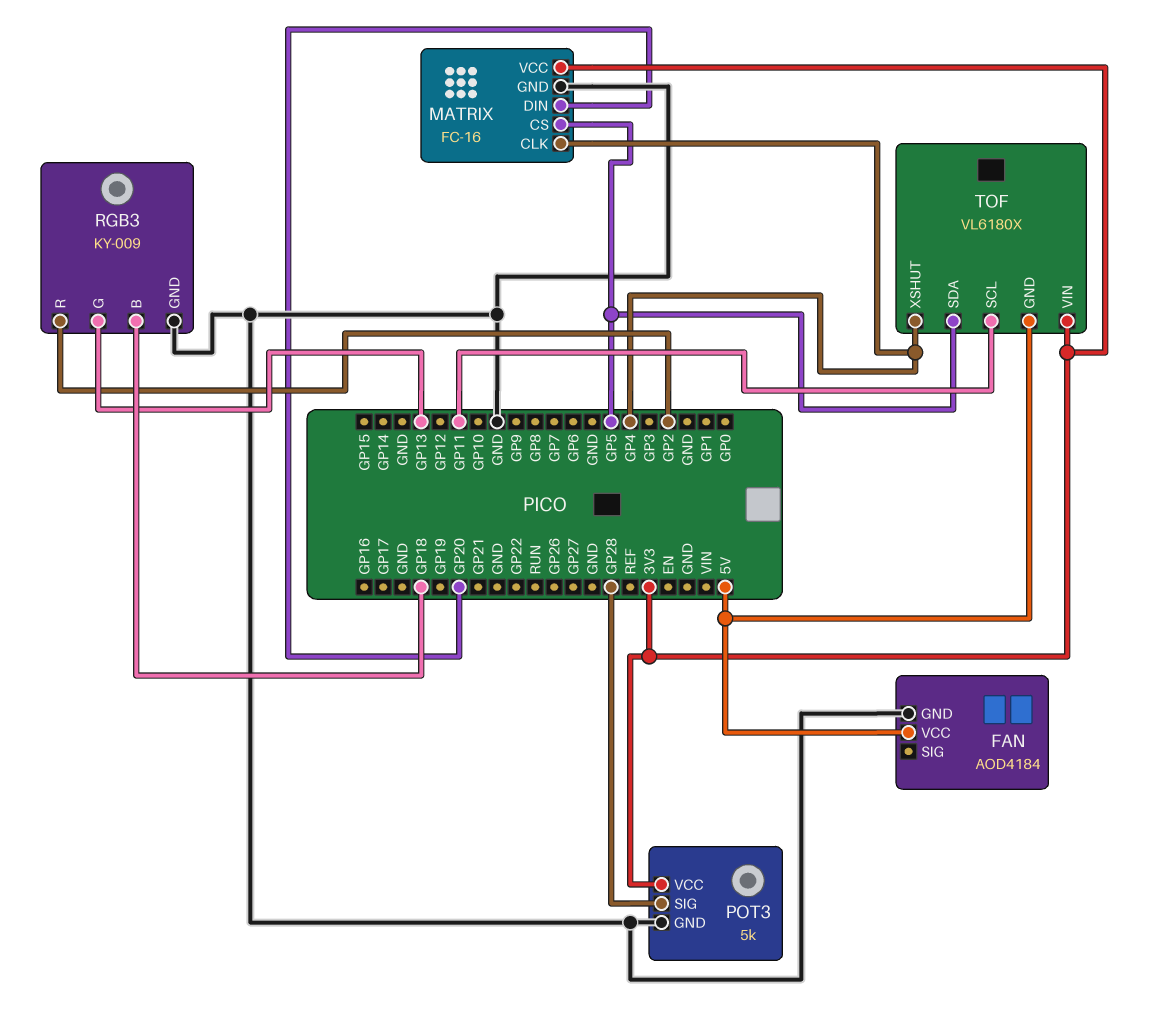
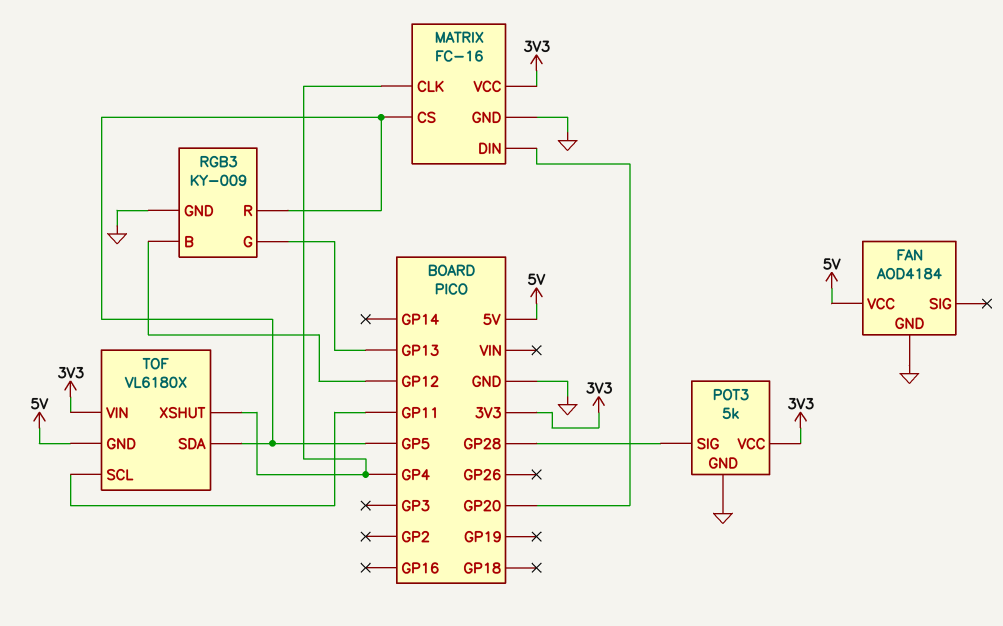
RGB3 pin B: GP18 -> GP12
RGB3 pin R: GP2 -> GP5

